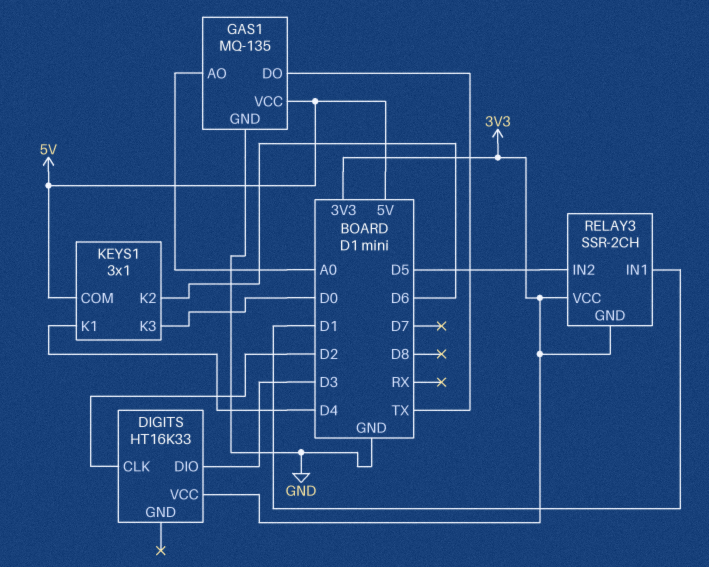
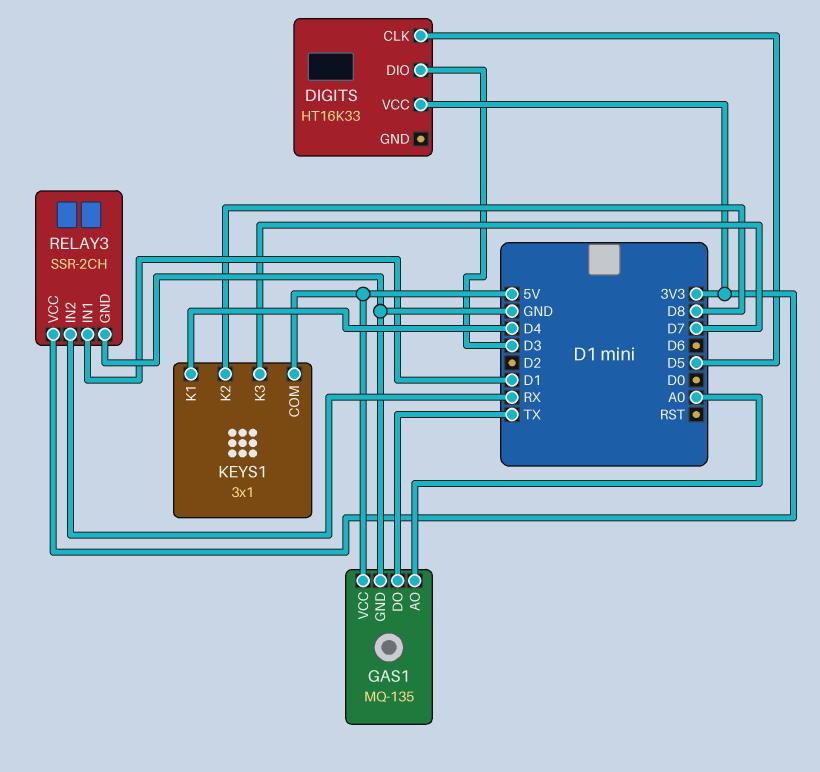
DIGITS pin CLK: D2 -> D5
KEYS1 pin K2: D6 -> D8
KEYS1 pin K3: D0 -> D7
RELAY3 pin GND: 3V3 -> GND
RELAY3 pin IN2: D5 -> RX

